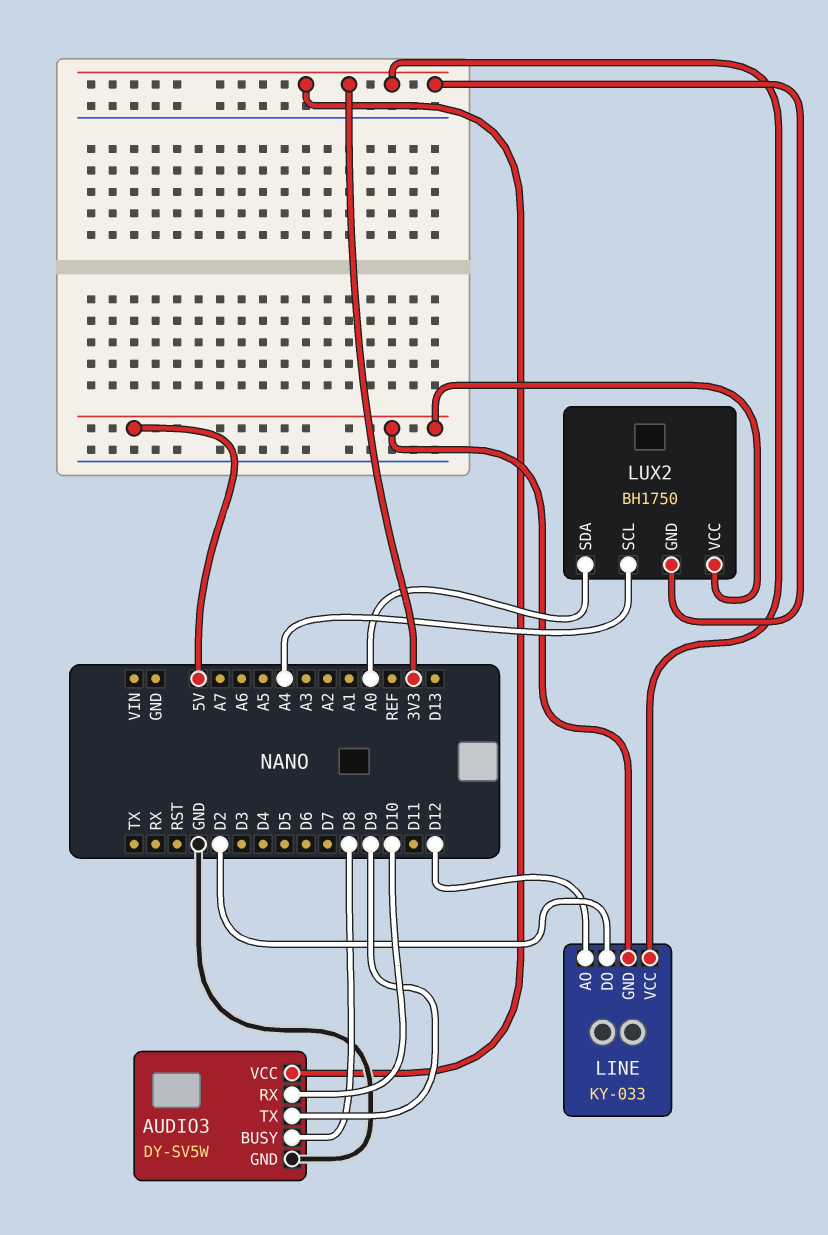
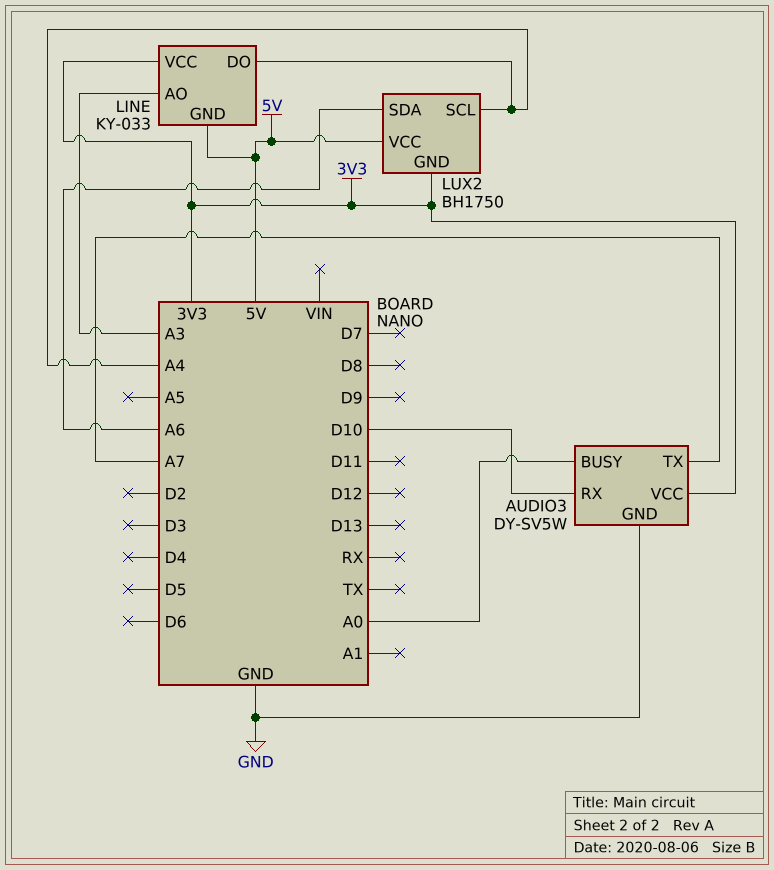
AUDIO3 pin BUSY: D8 -> A0
AUDIO3 pin TX: D9 -> A7
LINE pin AO: D12 -> A3
LINE pin DO: D2 -> A4
LUX2 pin SDA: A0 -> A6

